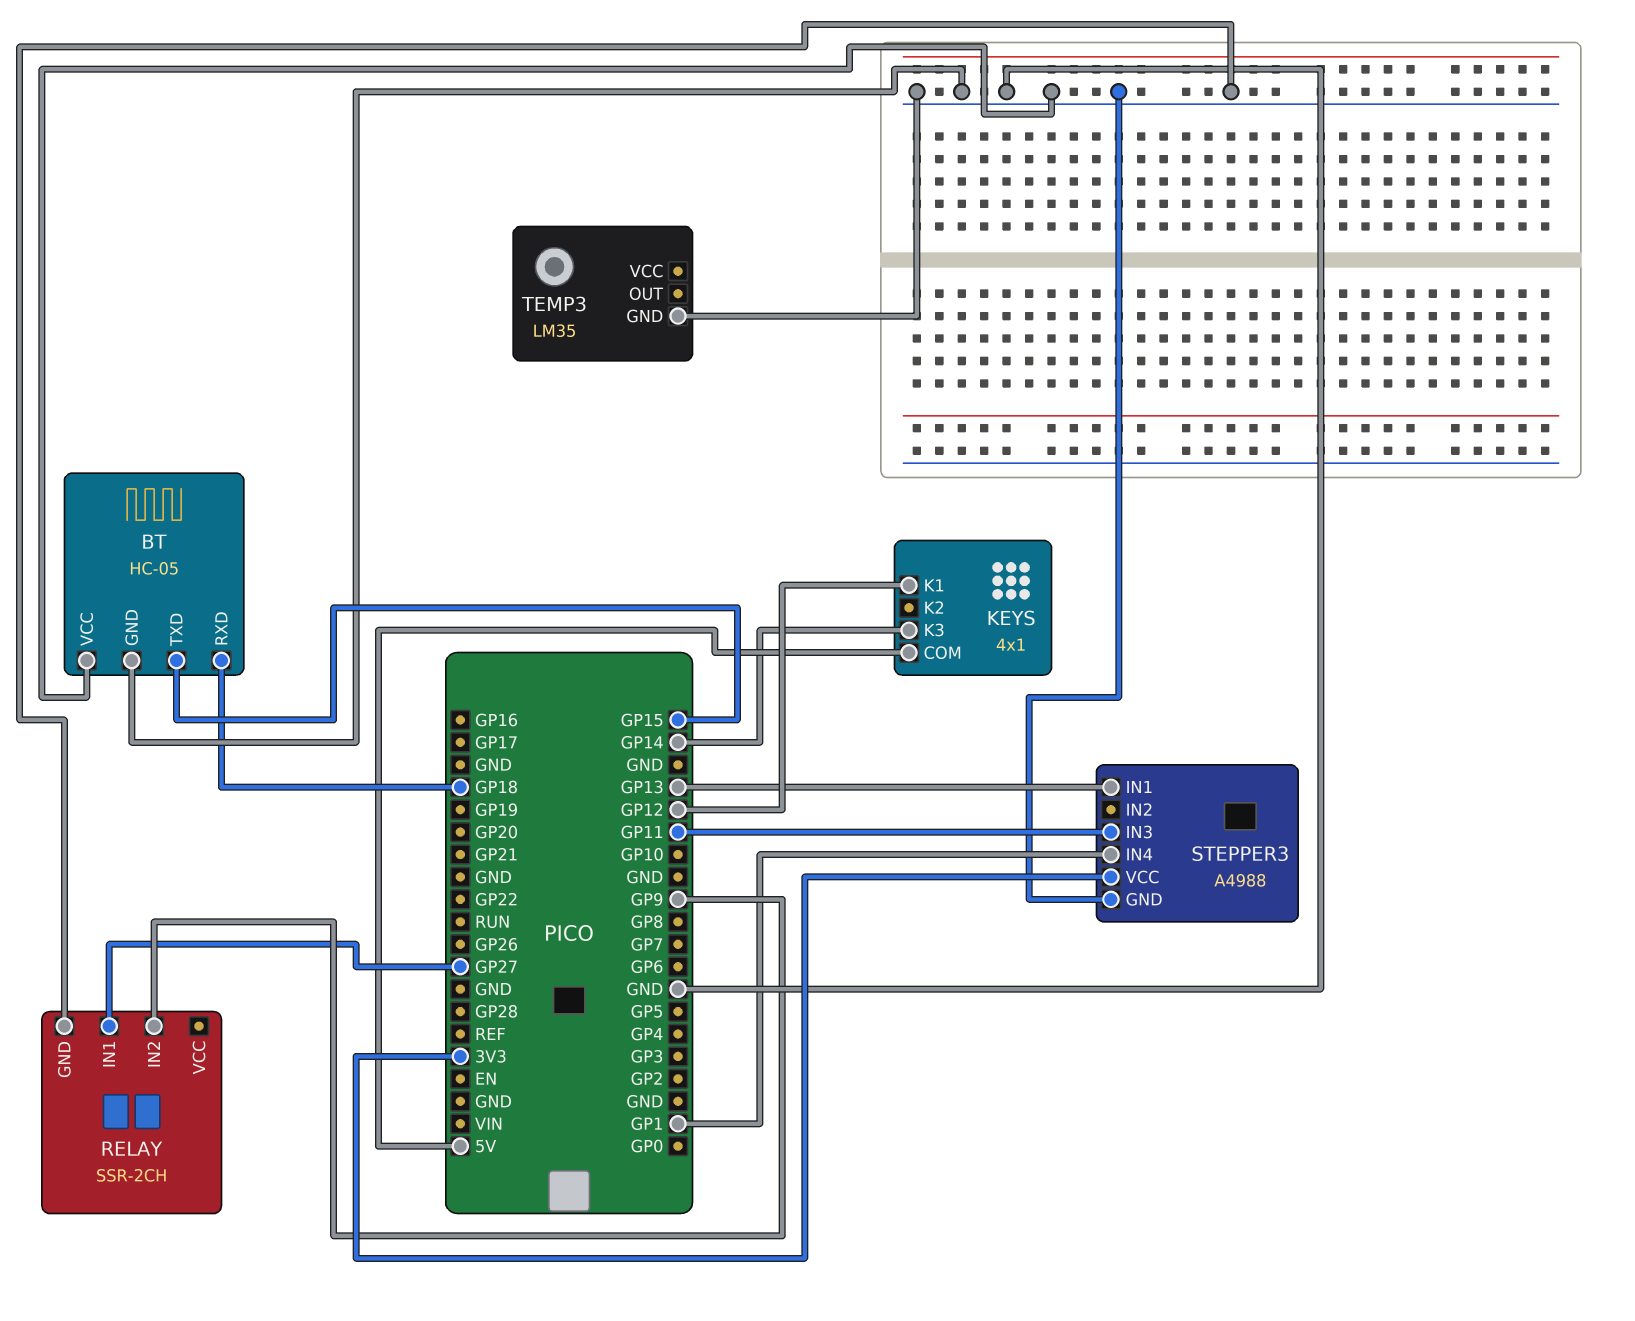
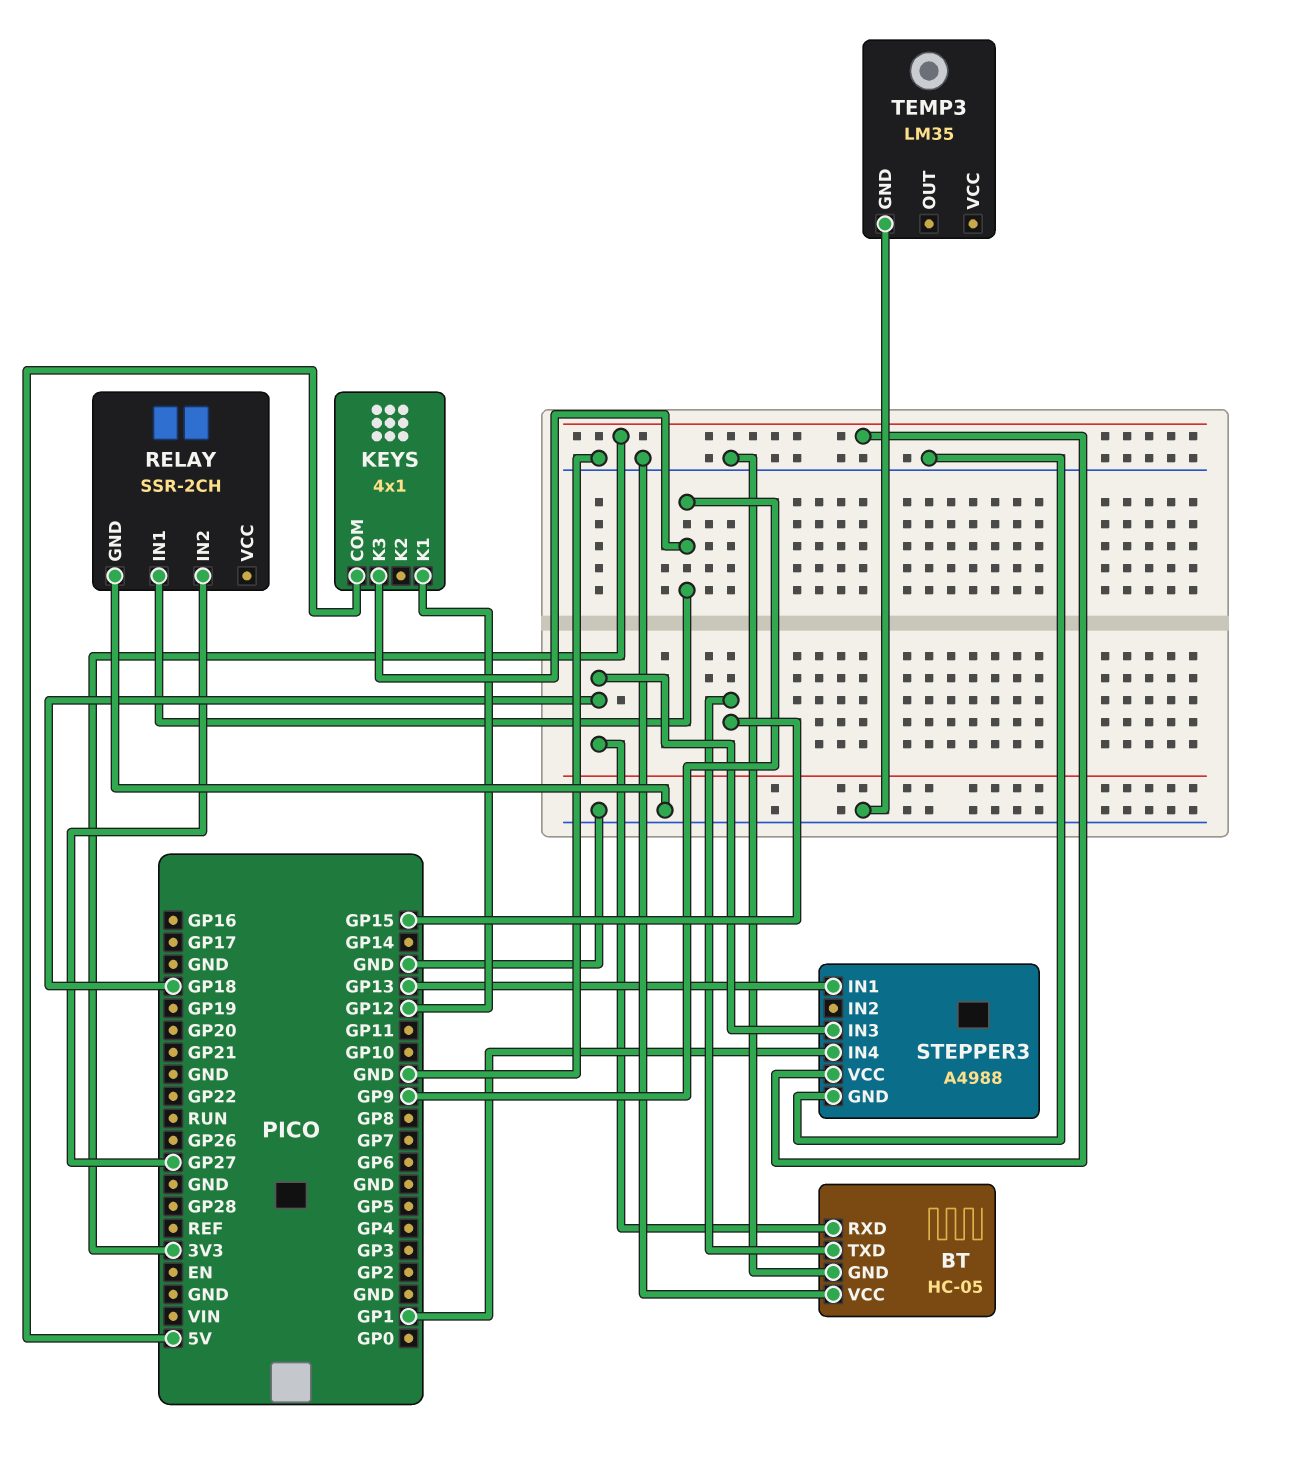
KEYS pin K3: GP14 -> GP9
RELAY pin IN1: GP27 -> GP9
RELAY pin IN2: GP9 -> GP27
STEPPER3 pin IN3: GP11 -> GP18

